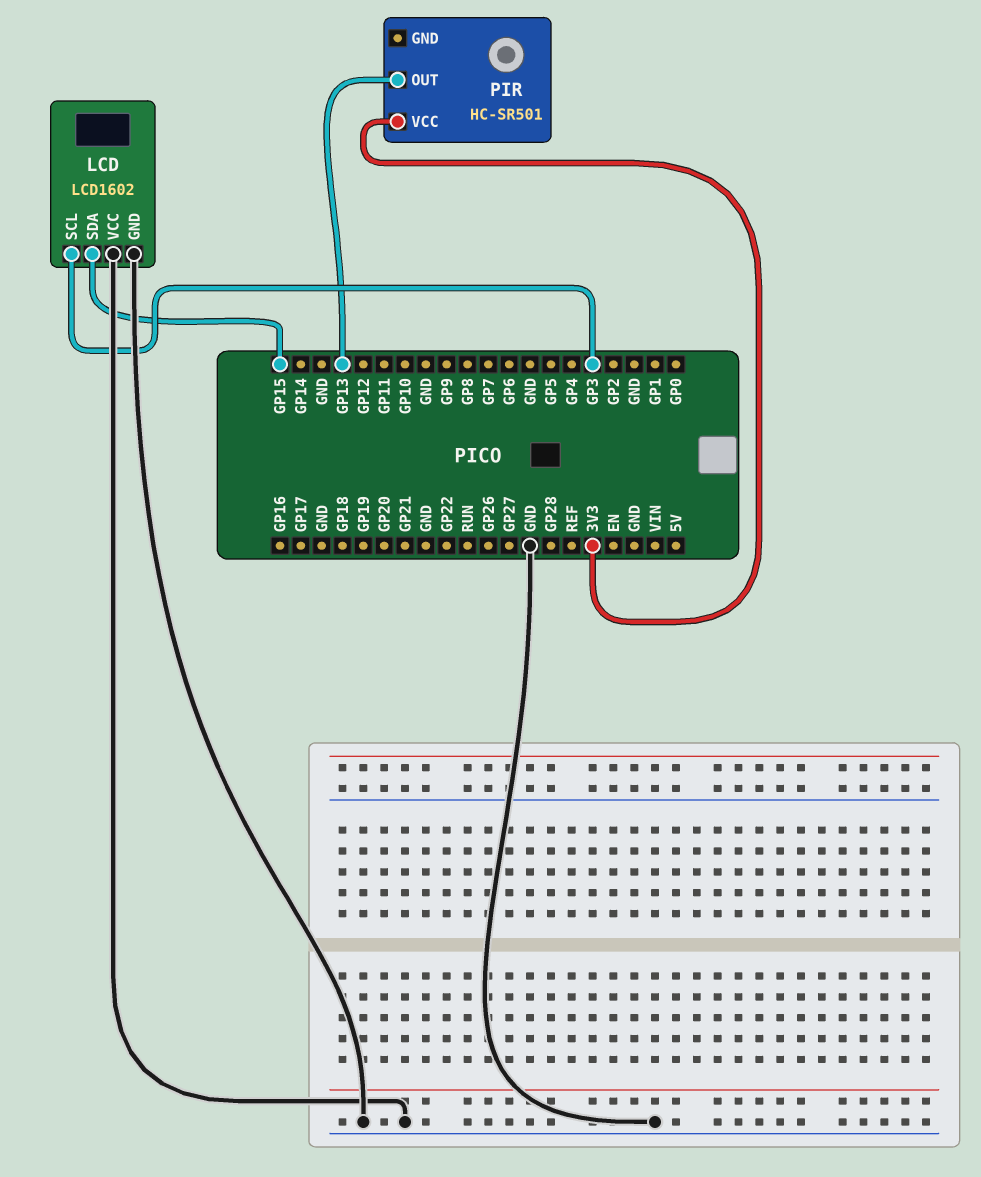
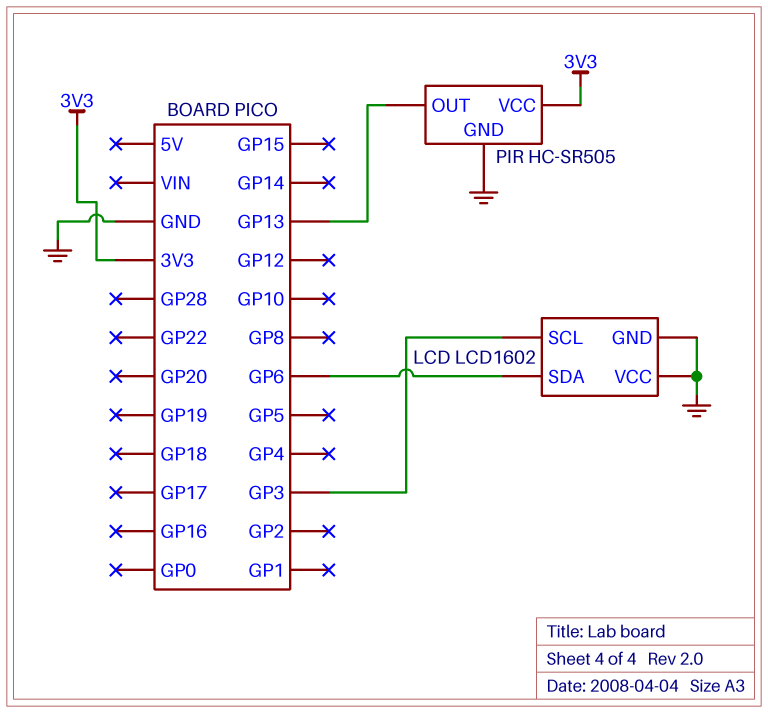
LCD pin SDA: GP15 -> GP6
PIR: HC-SR501 -> HC-SR505
PIR pin GND: none -> GND

